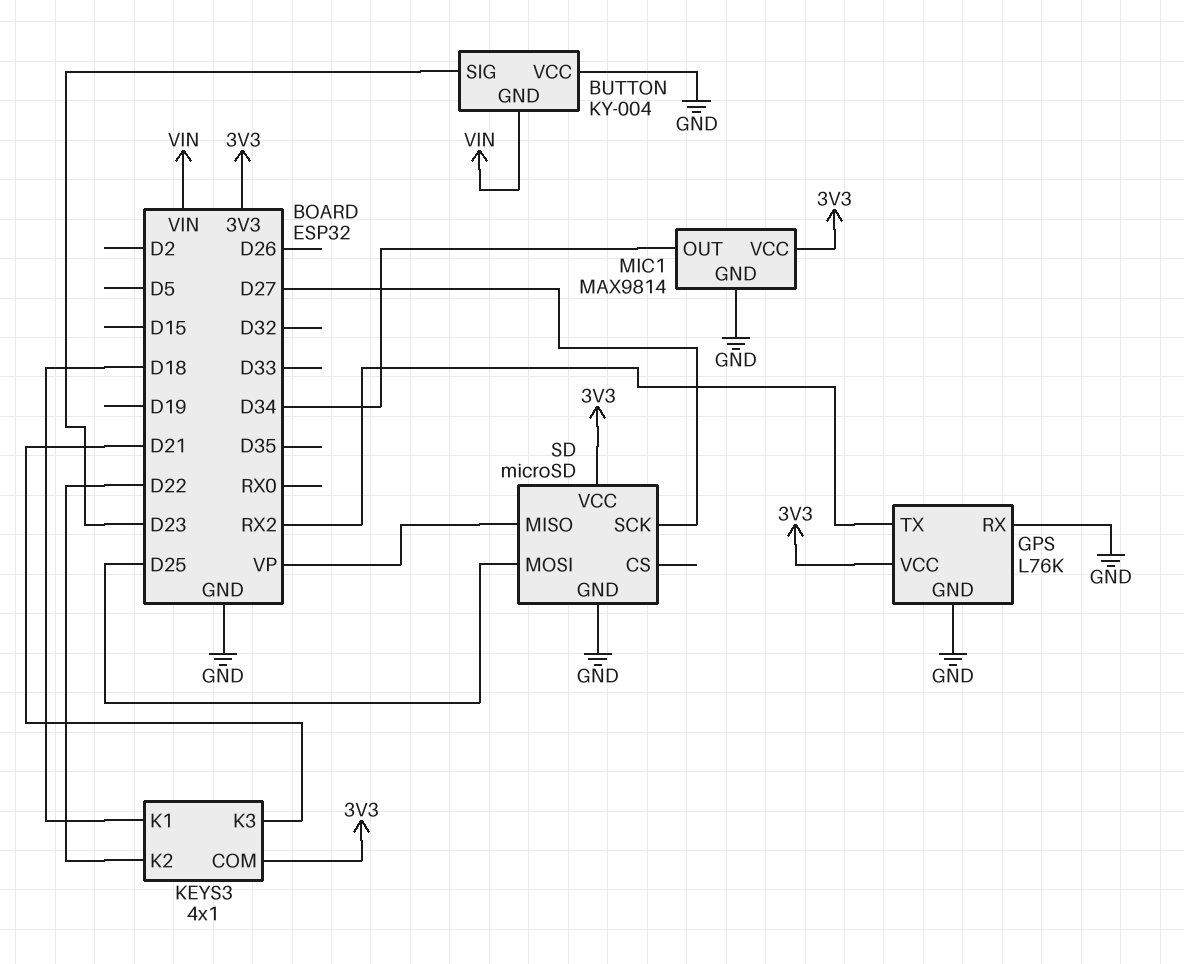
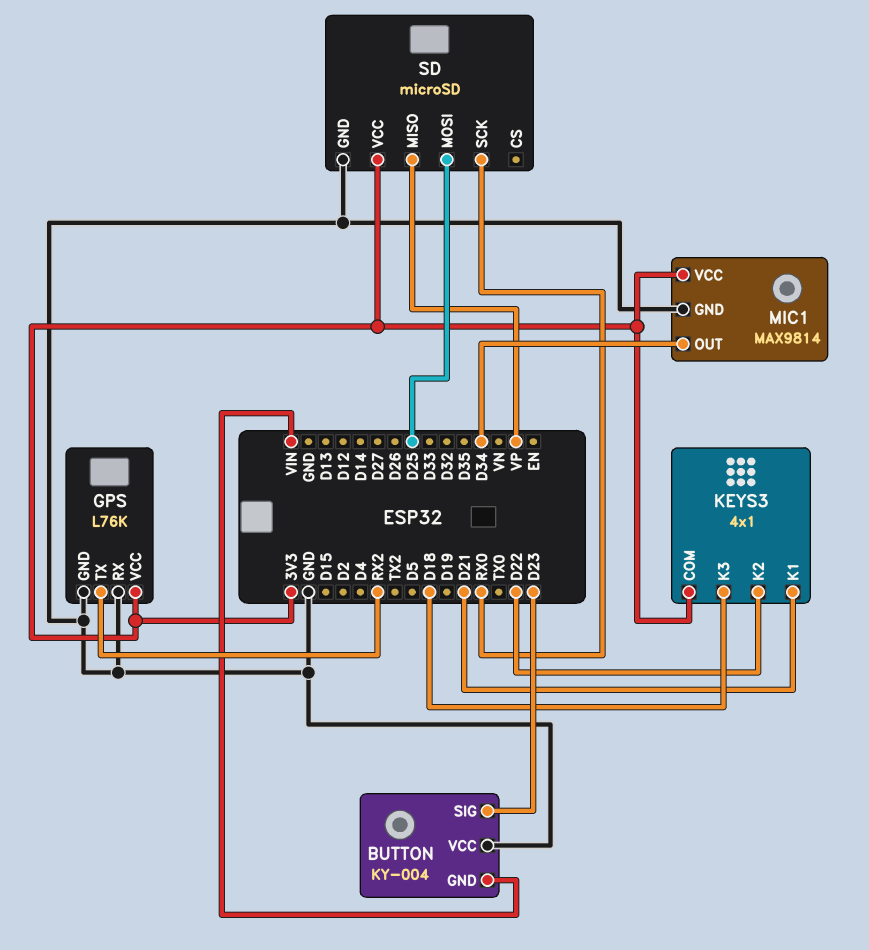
KEYS3 pin K1: D18 -> D21
KEYS3 pin K3: D21 -> D18
SD pin SCK: D27 -> RX0

